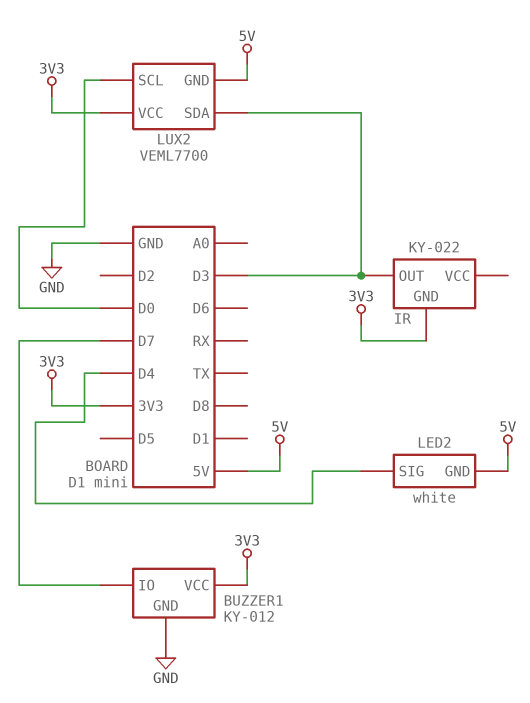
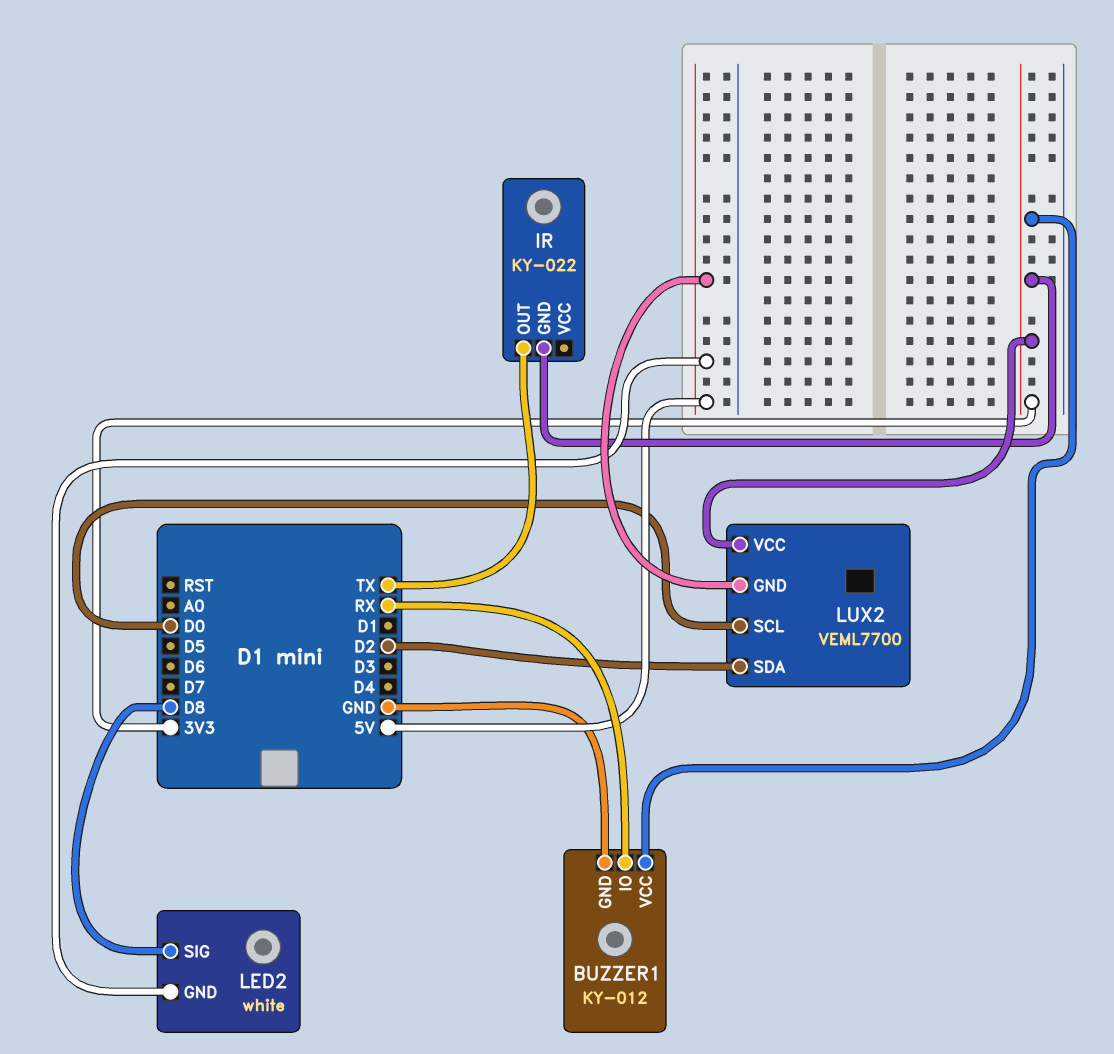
BUZZER1 pin IO: D7 -> RX
IR pin OUT: D3 -> TX
LED2 pin SIG: D4 -> D8
LUX2 pin SDA: D3 -> D2

